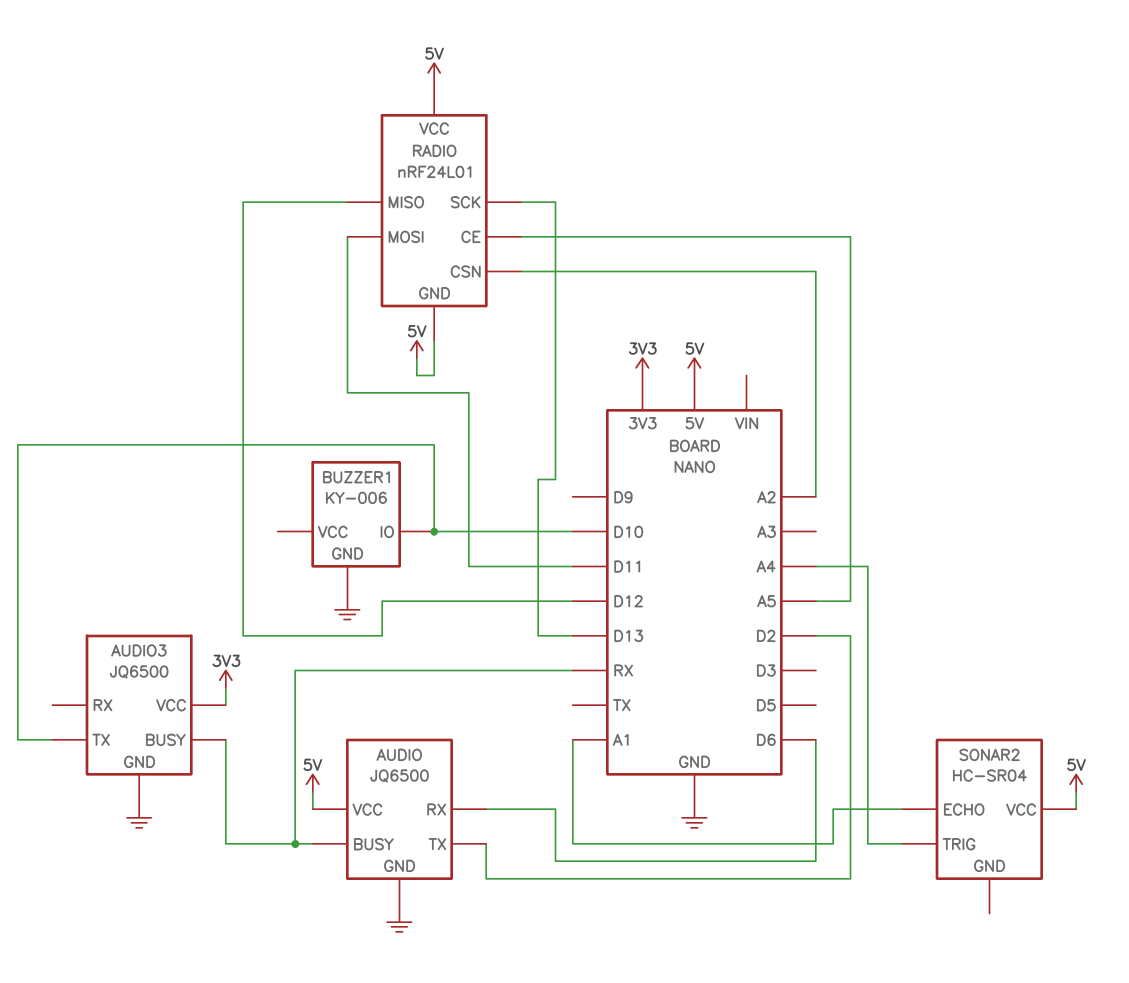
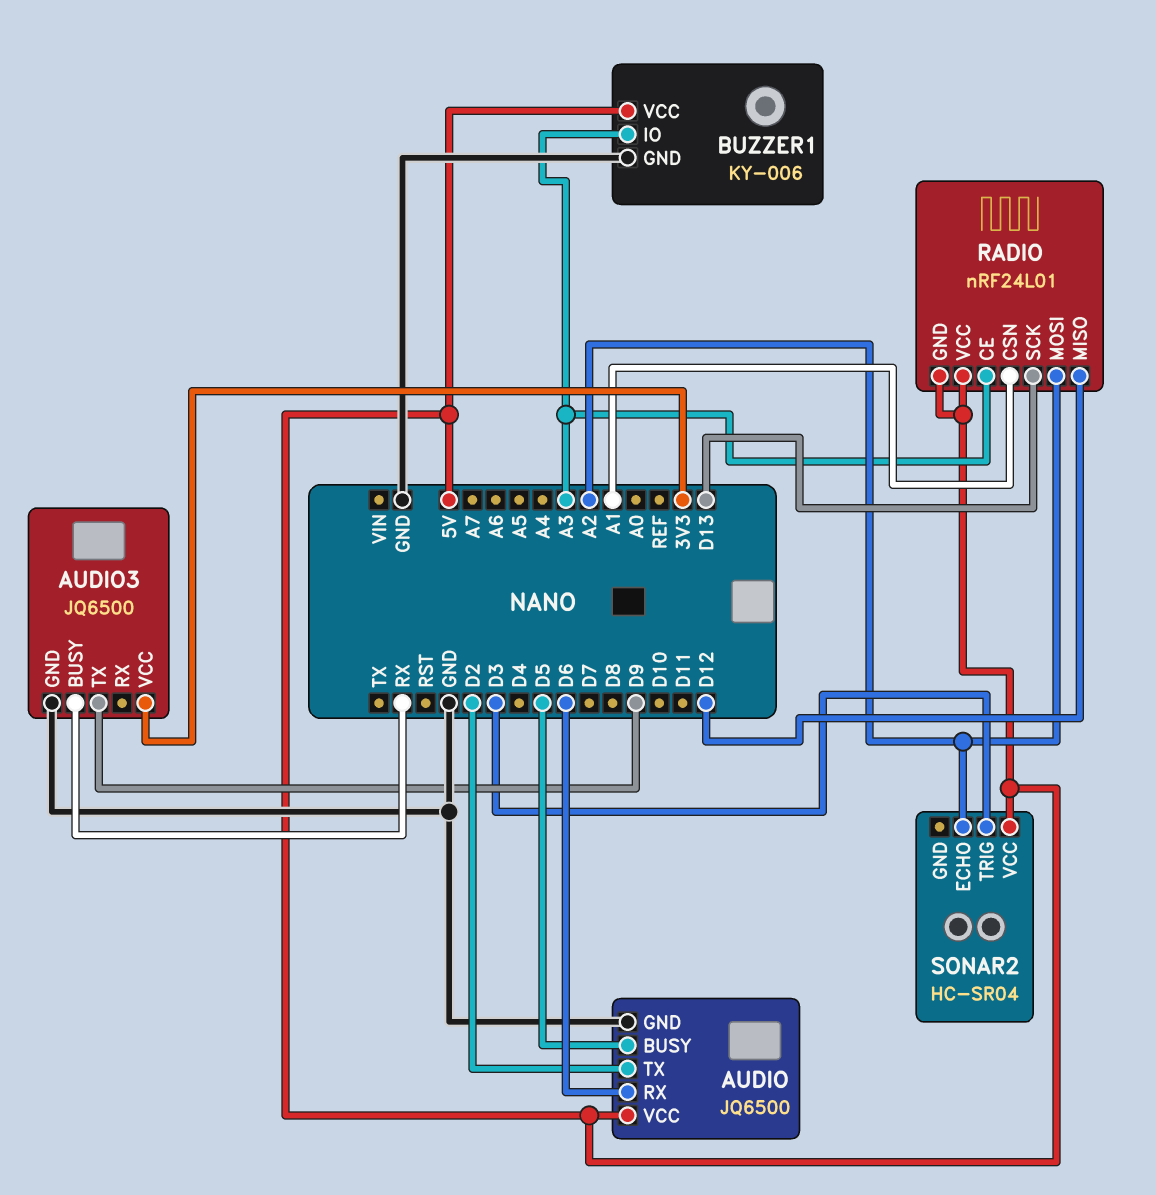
AUDIO pin BUSY: RX -> D5
AUDIO3 pin TX: D10 -> D9
BUZZER1 pin IO: D10 -> A3
BUZZER1 pin VCC: none -> 5V
RADIO pin CE: A5 -> A3
RADIO pin CSN: A2 -> A1
RADIO pin MOSI: D11 -> A2
SONAR2 pin ECHO: A1 -> A2
SONAR2 pin TRIG: A4 -> D3

